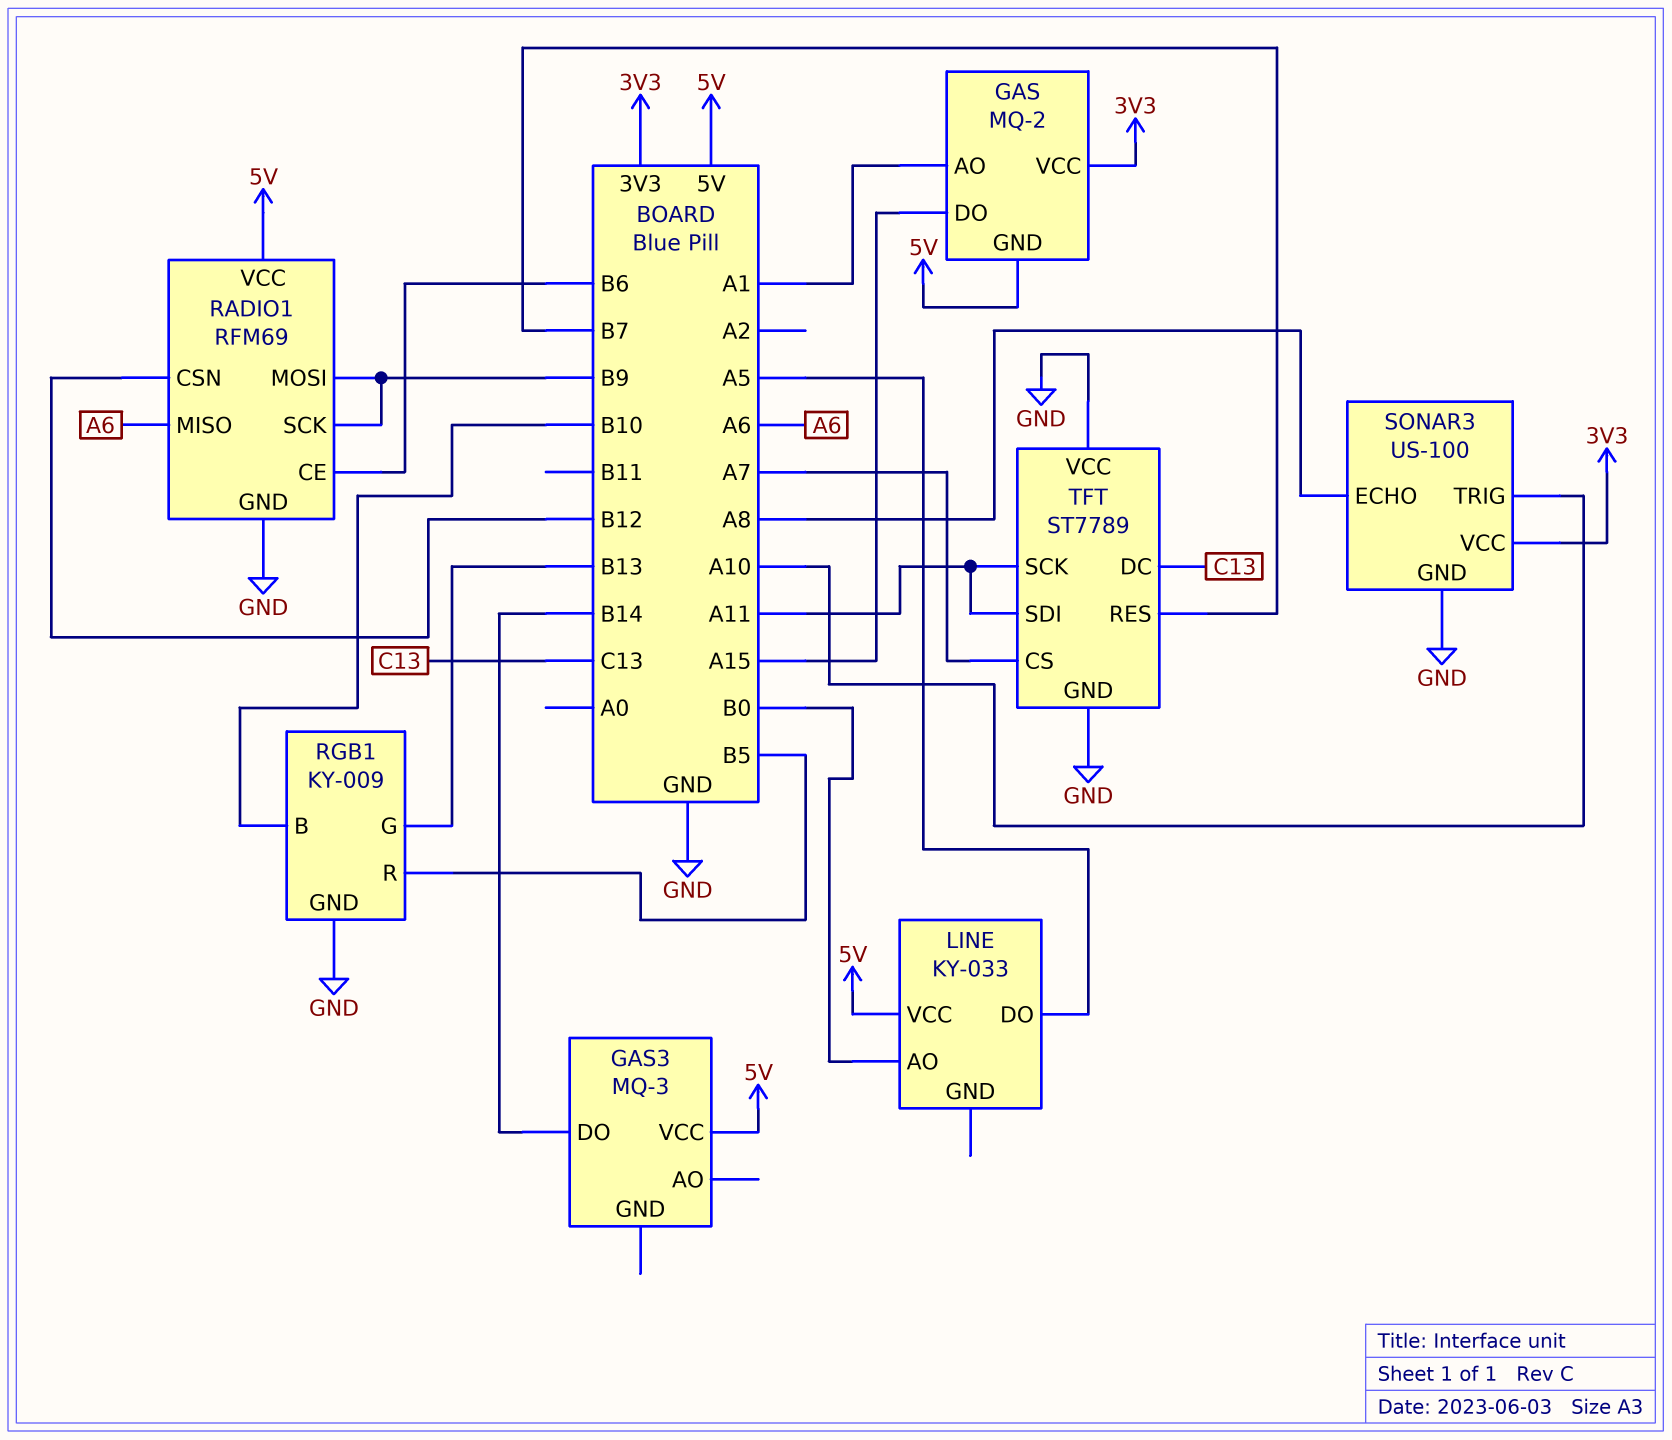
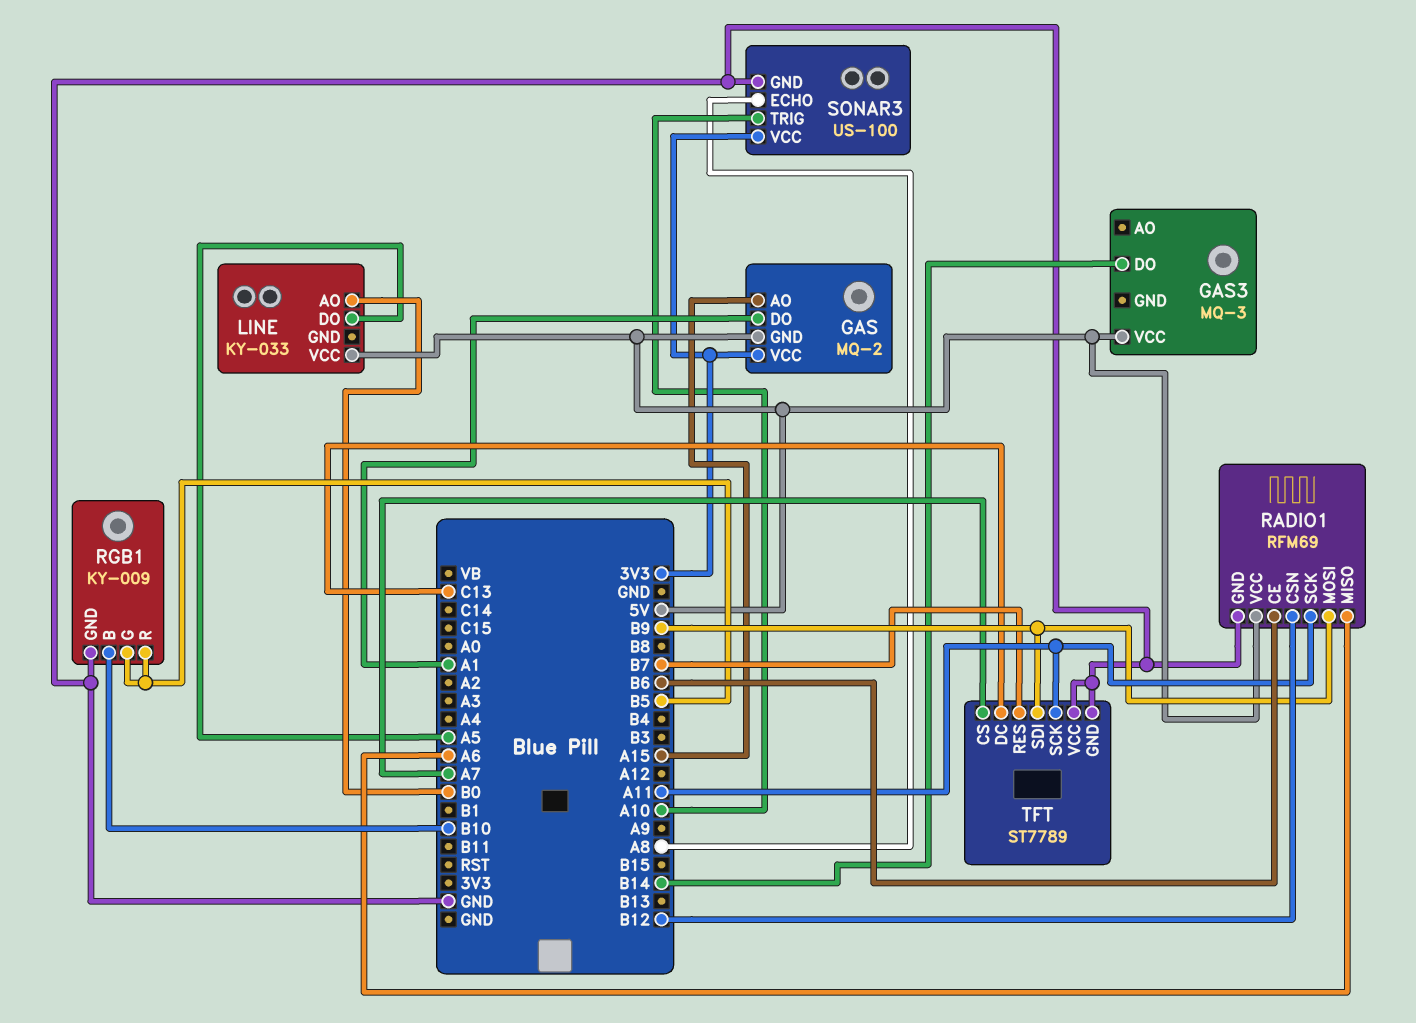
GAS pin AO: A1 -> A15
GAS pin DO: A15 -> A1
RADIO1 pin SCK: B9 -> A11
RGB1 pin G: B13 -> B5
TFT pin SDI: A11 -> B9

